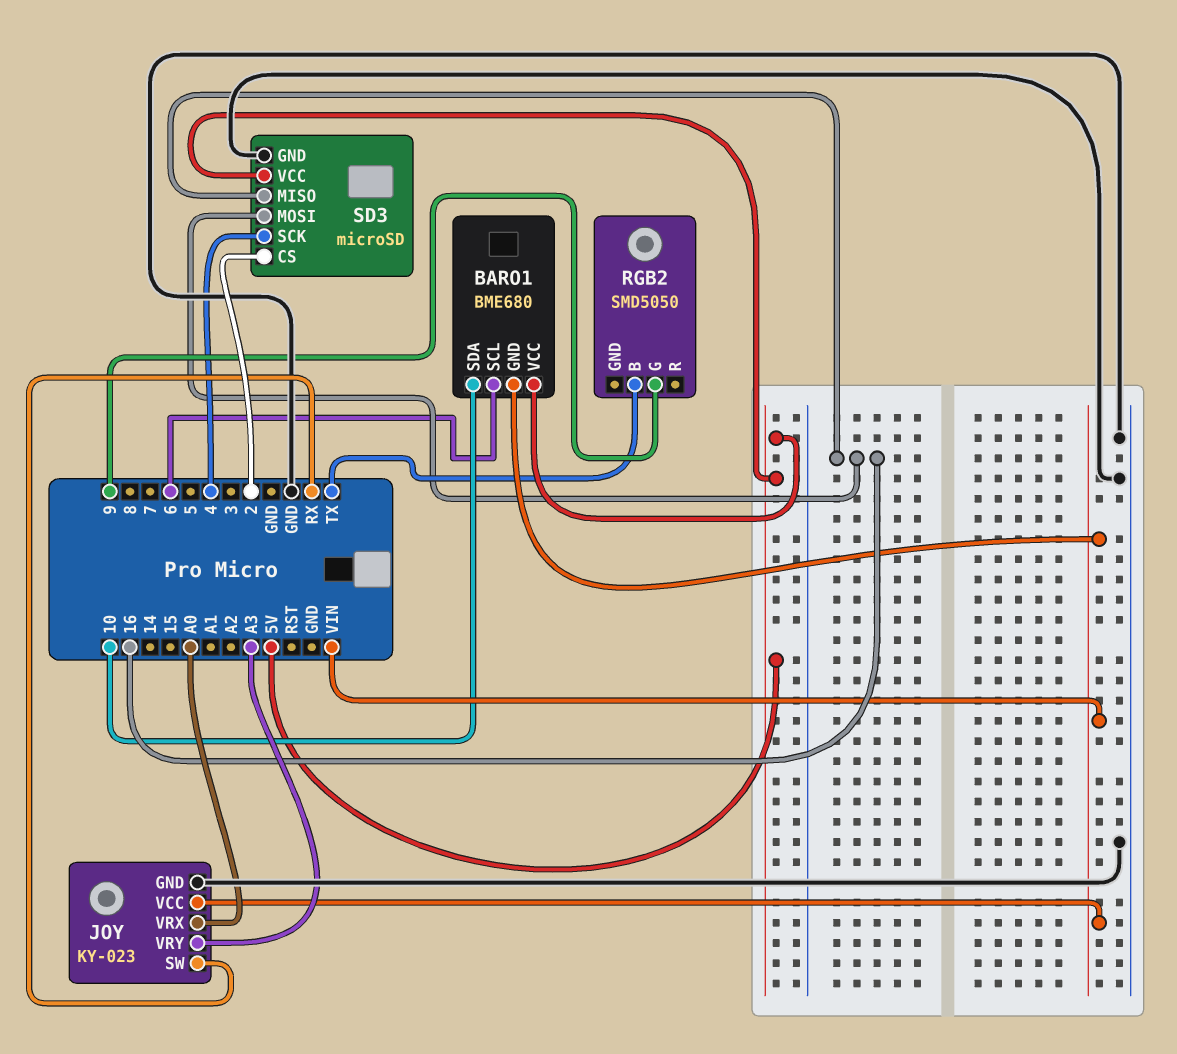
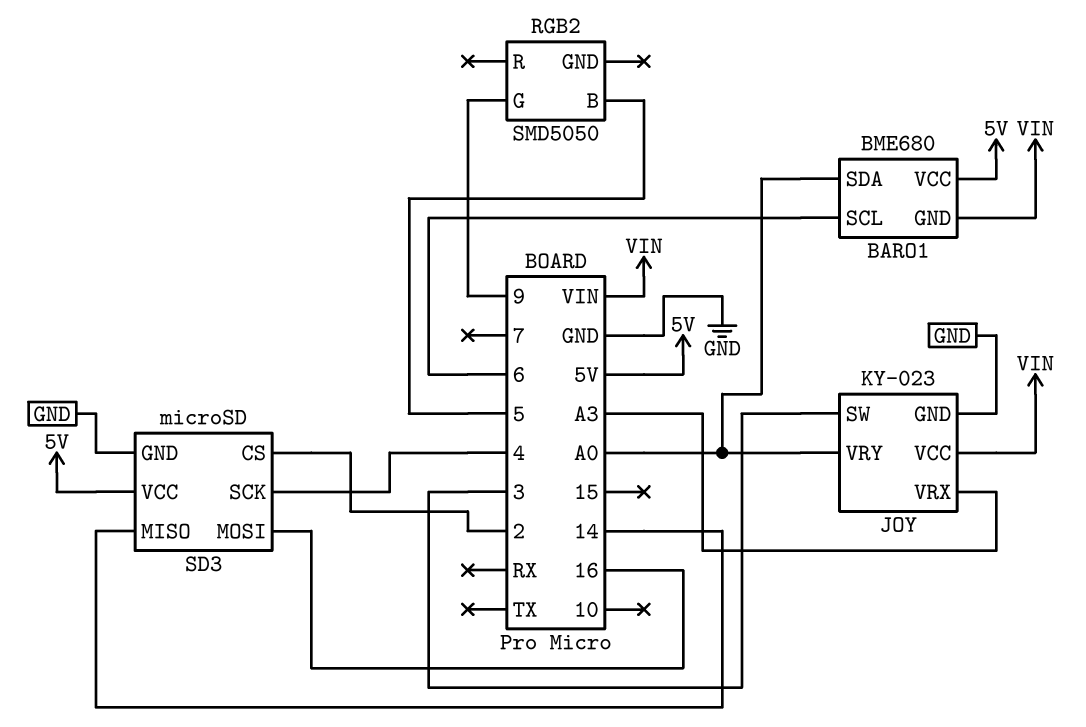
BARO1 pin SDA: 10 -> A0
JOY pin SW: RX -> 3
JOY pin VRX: A0 -> A3
JOY pin VRY: A3 -> A0
RGB2 pin B: TX -> 5
SD3 pin MISO: 16 -> 14

